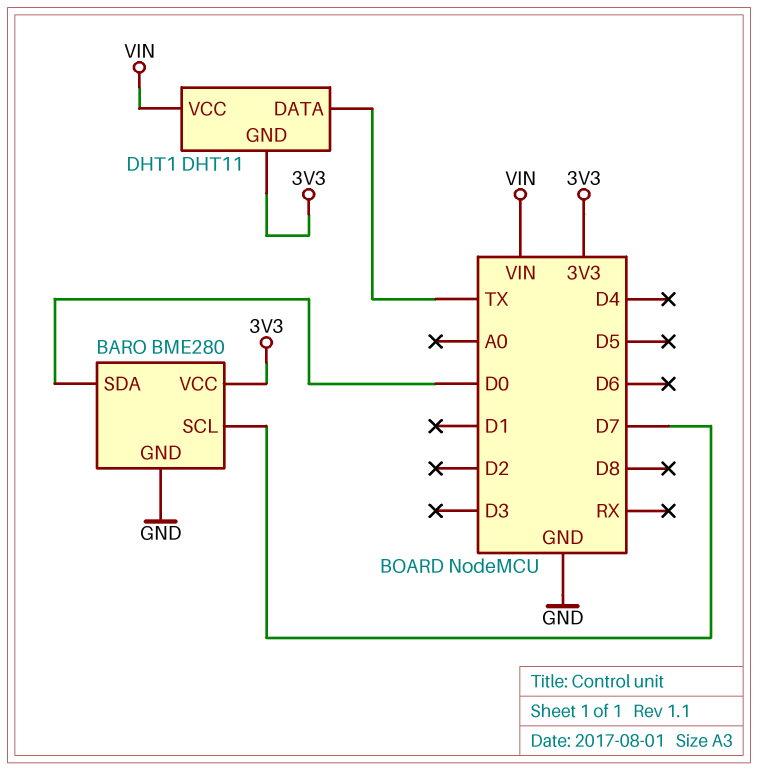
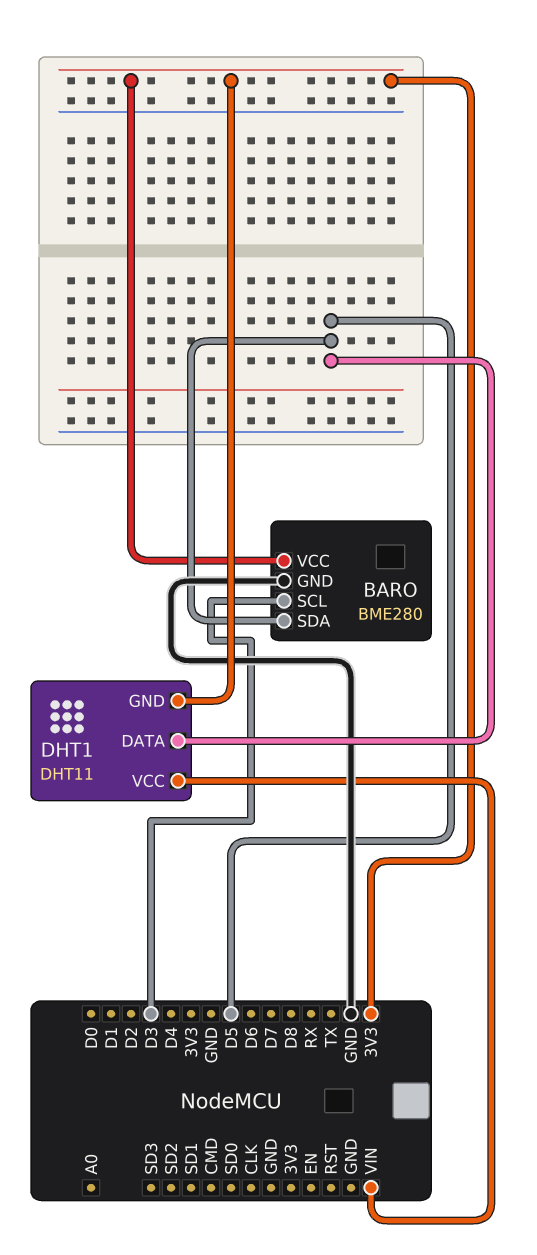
BARO pin SCL: D7 -> D3
BARO pin SDA: D0 -> D5
DHT1 pin DATA: TX -> D5

